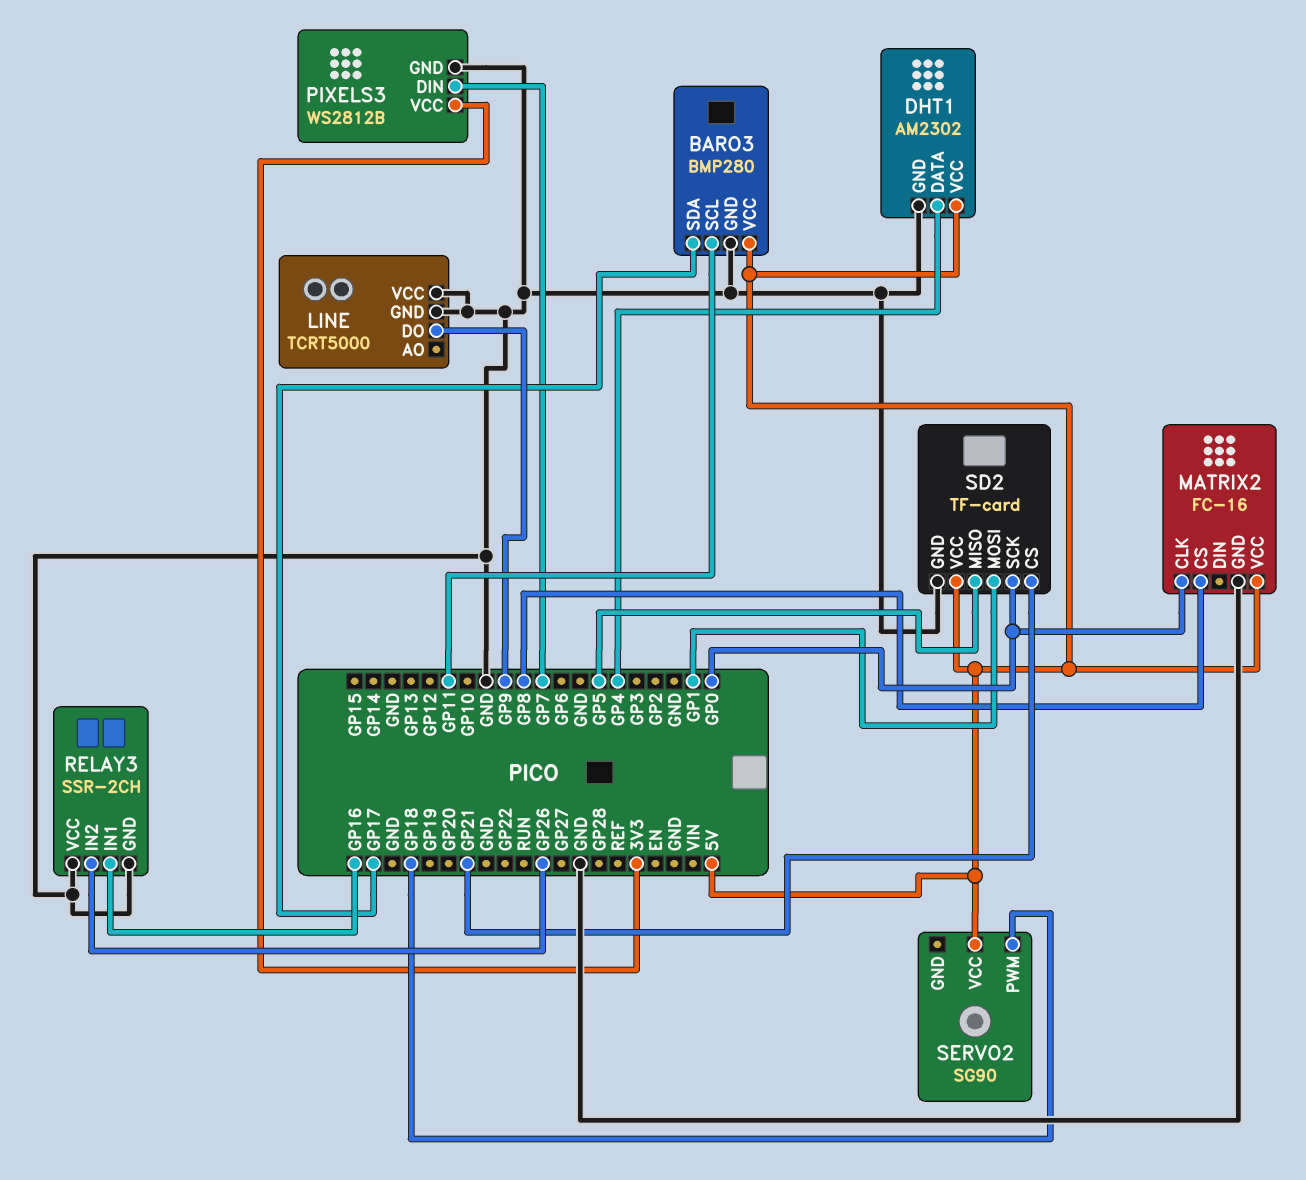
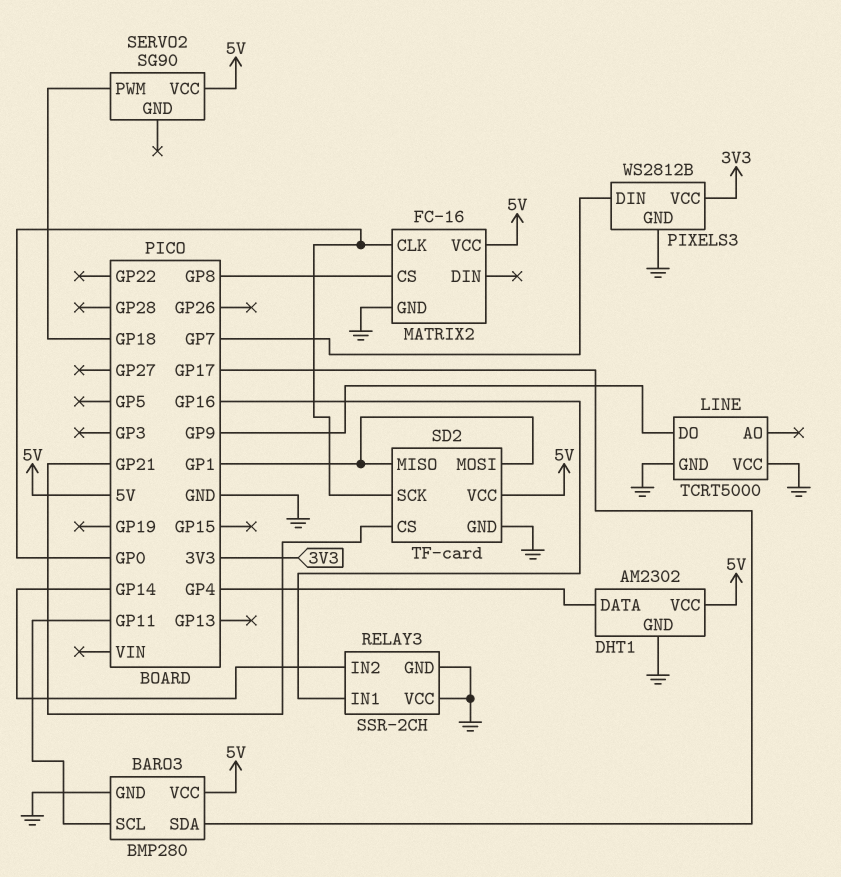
RELAY3 pin IN2: GP26 -> GP14
SD2 pin MISO: GP5 -> GP1

